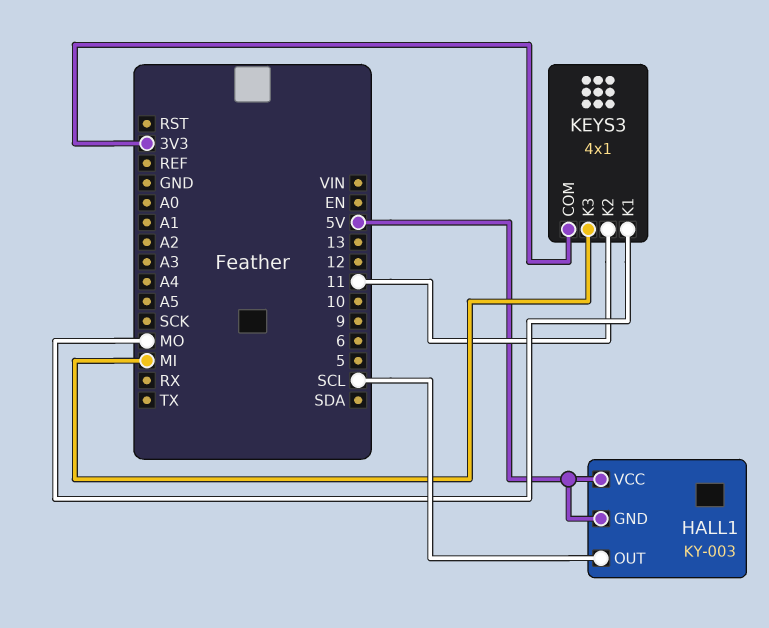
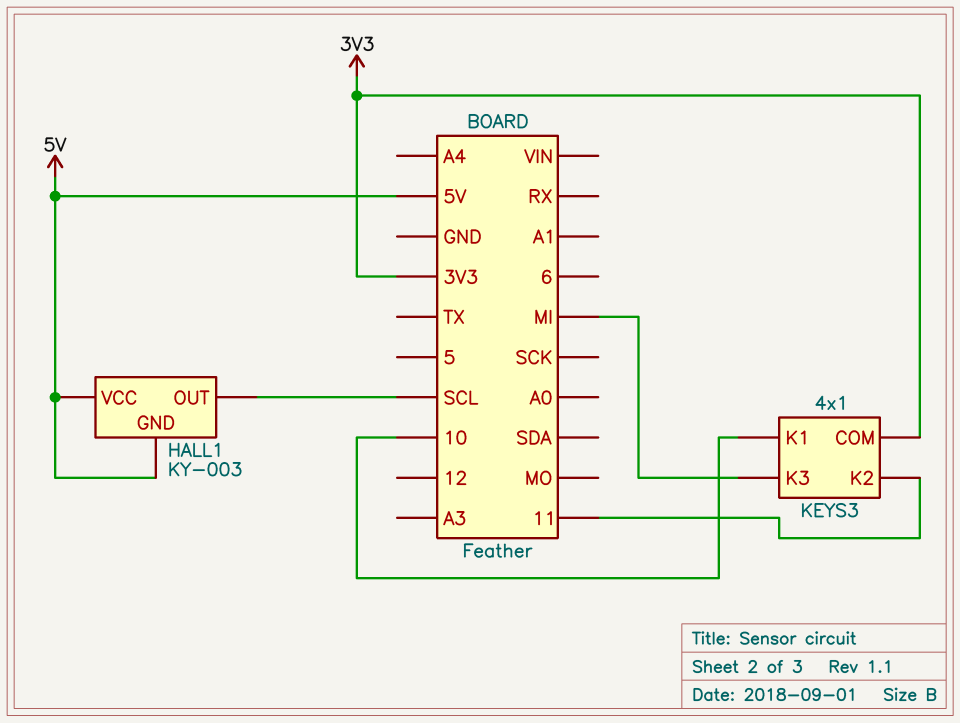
KEYS3 pin K1: MO -> 10

